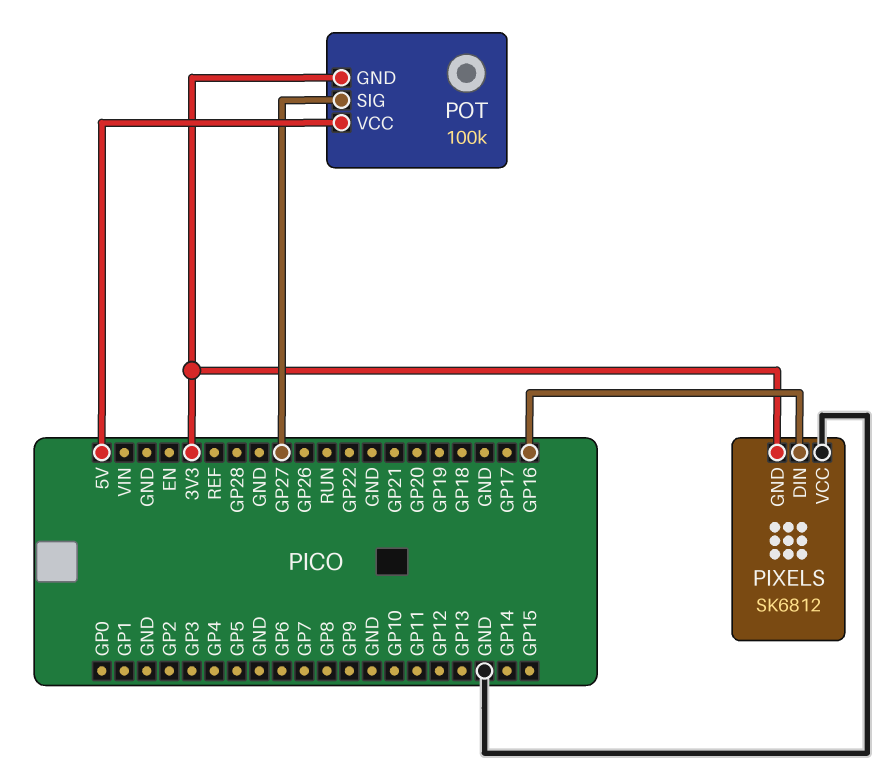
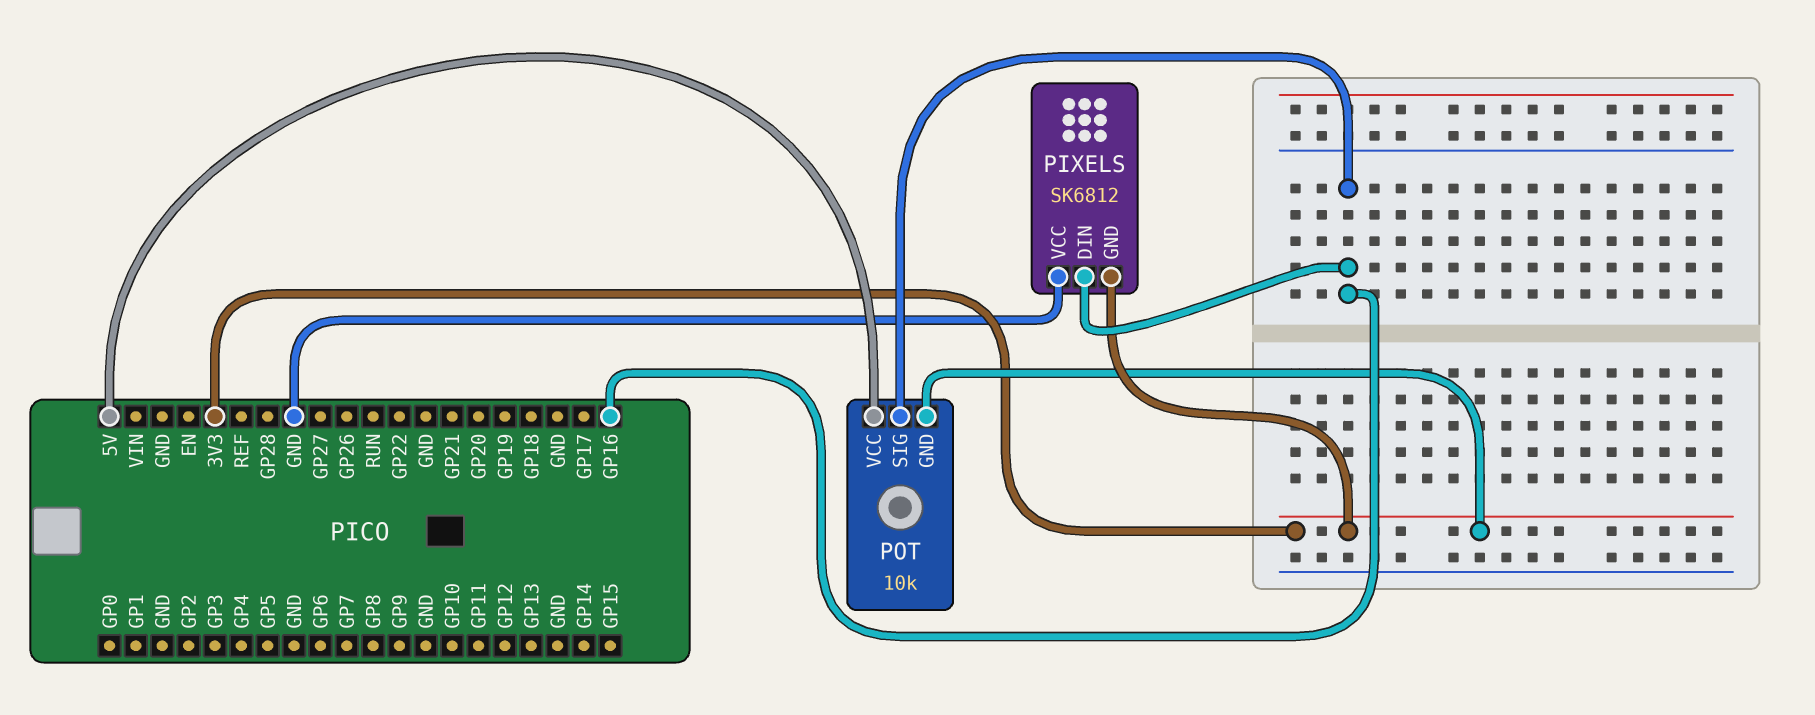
POT: 100k -> 10k
POT pin SIG: GP27 -> GP16

